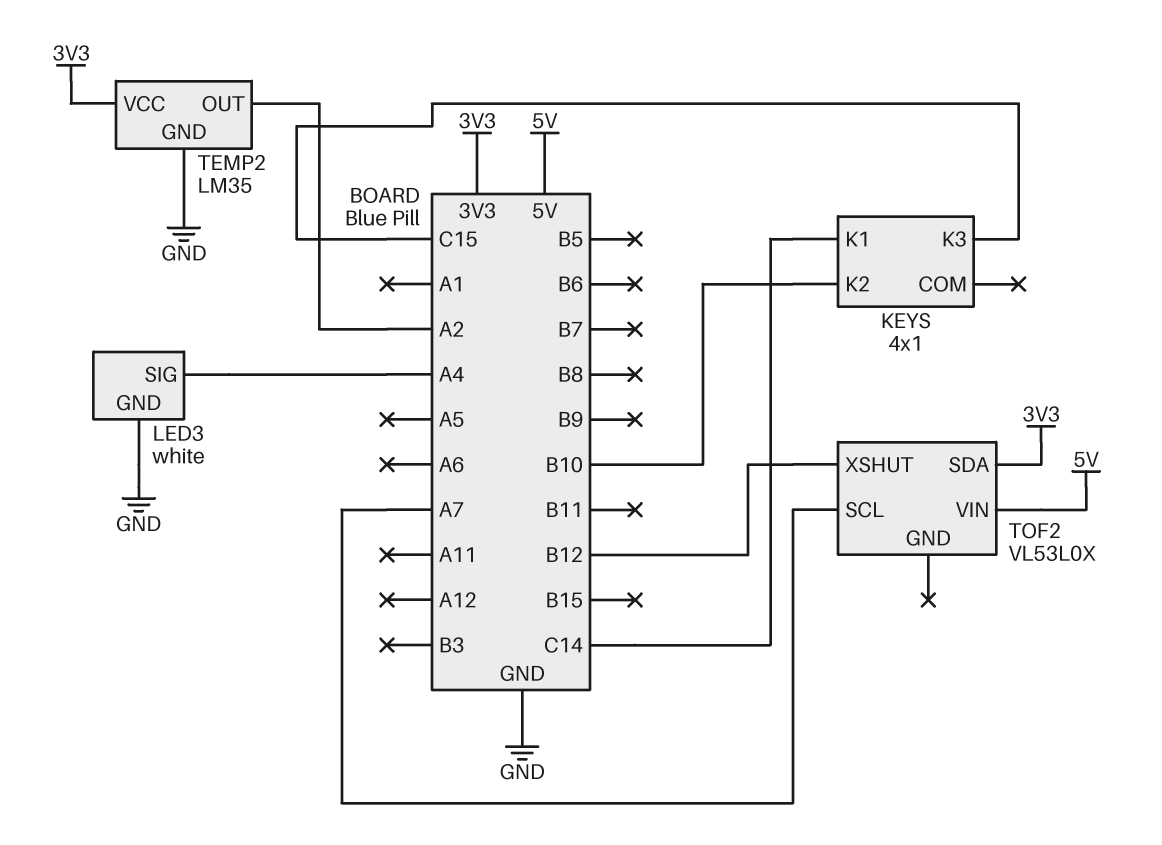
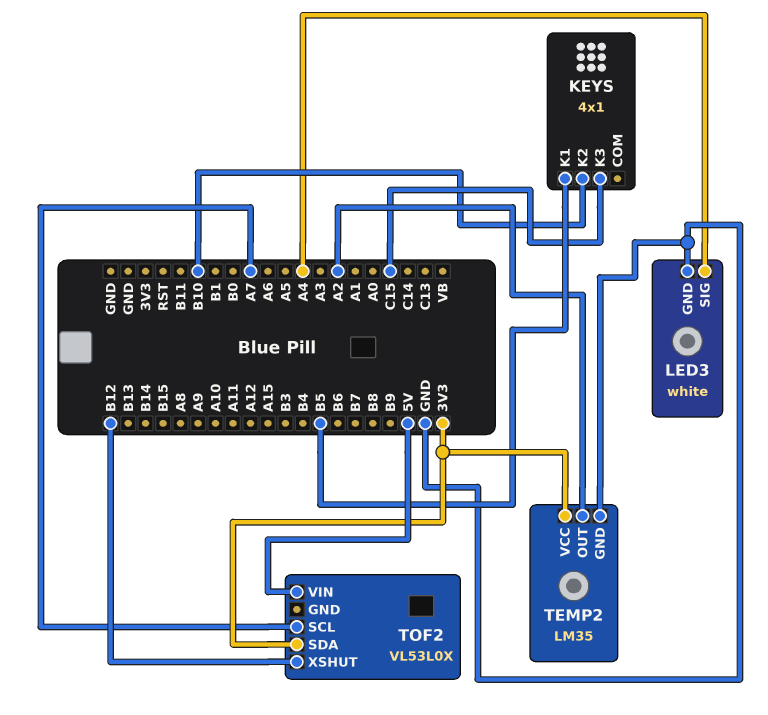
KEYS pin K1: C14 -> B5

